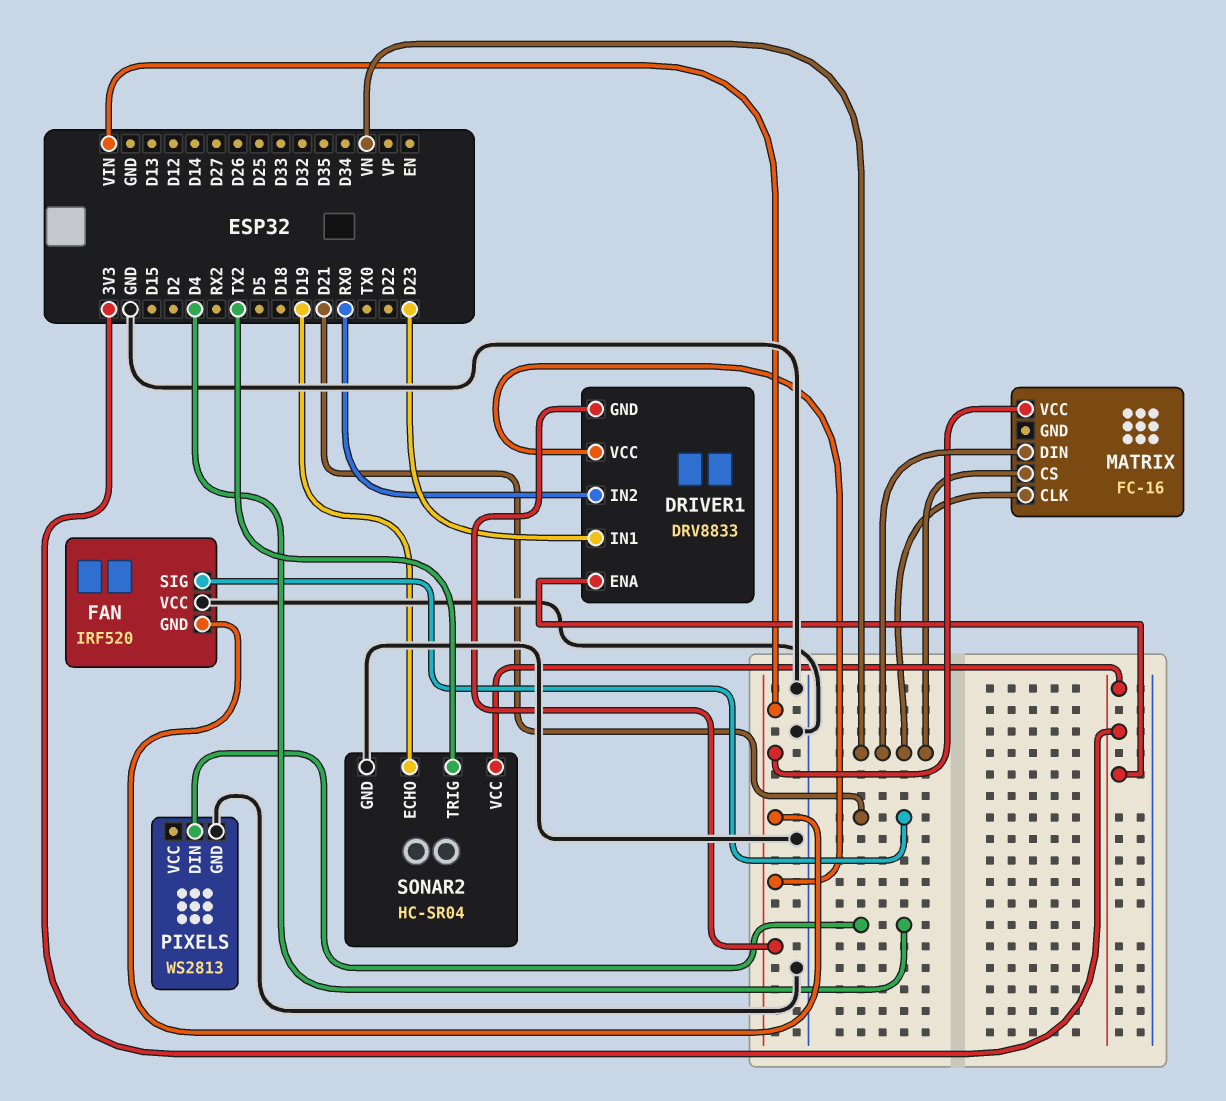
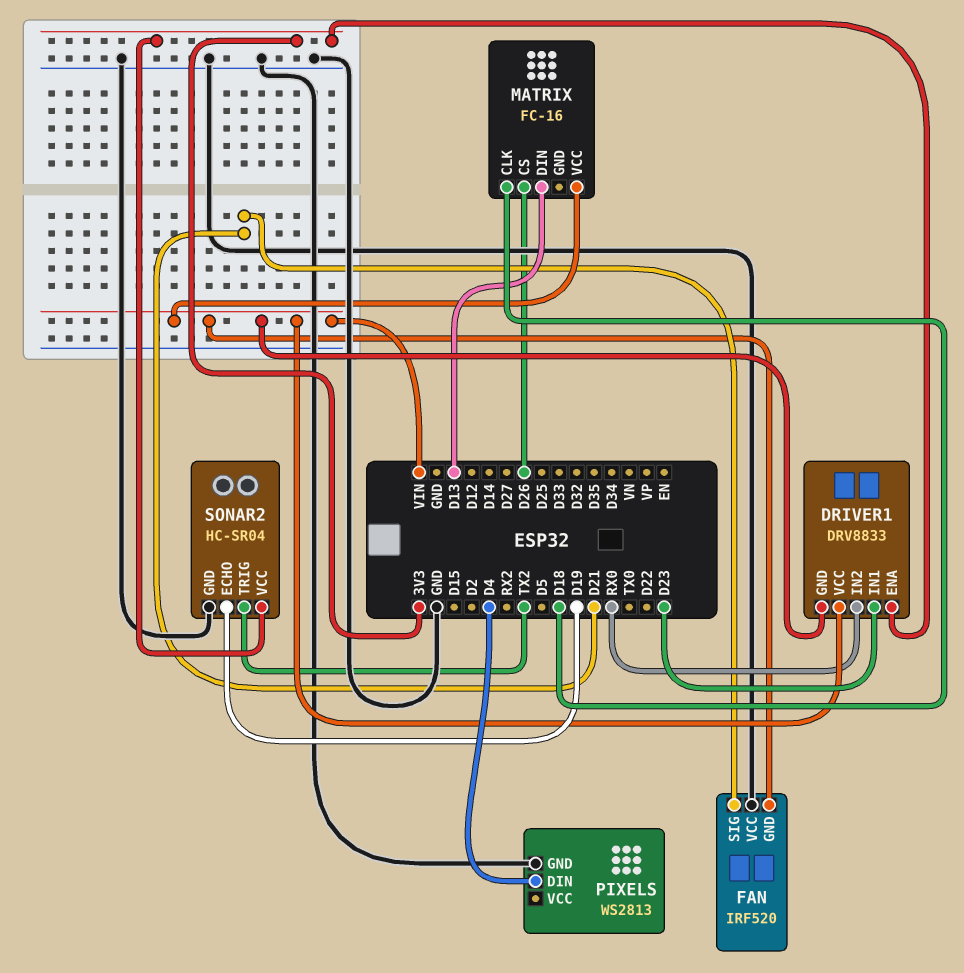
MATRIX pin CLK: VN -> D18
MATRIX pin CS: VN -> D26
MATRIX pin DIN: VN -> D13

